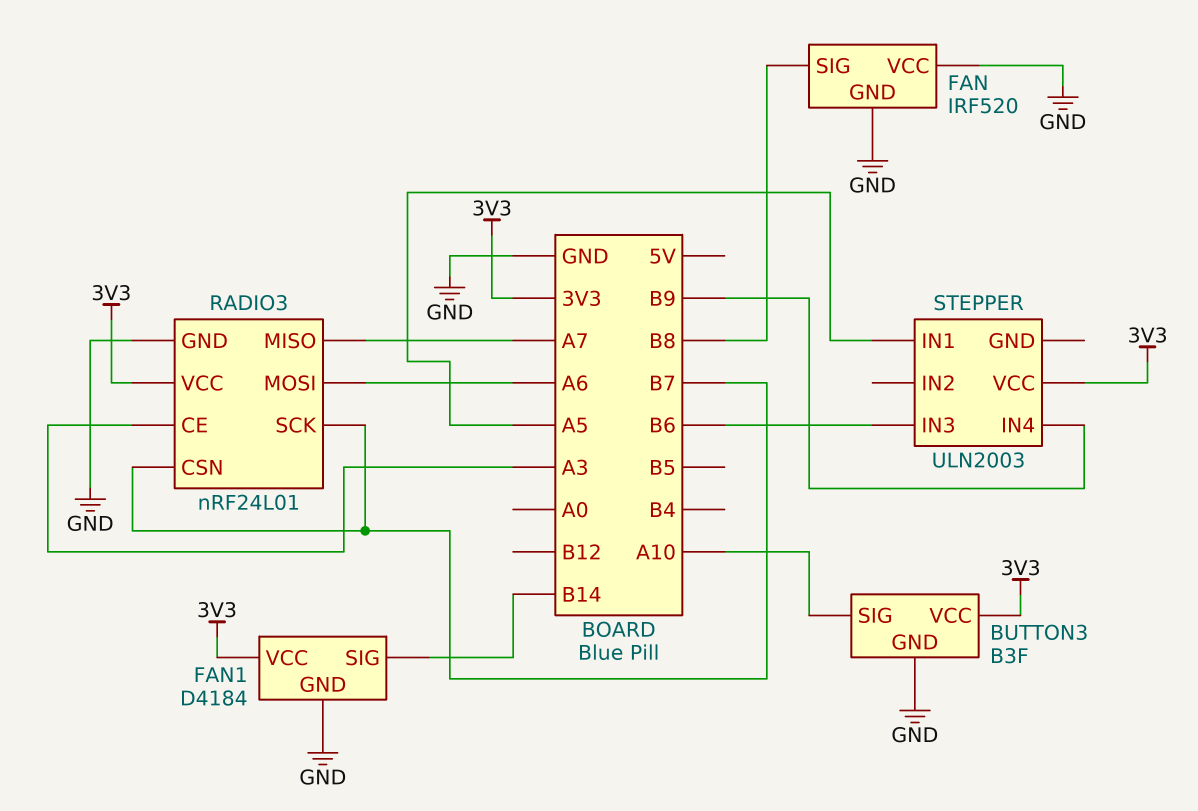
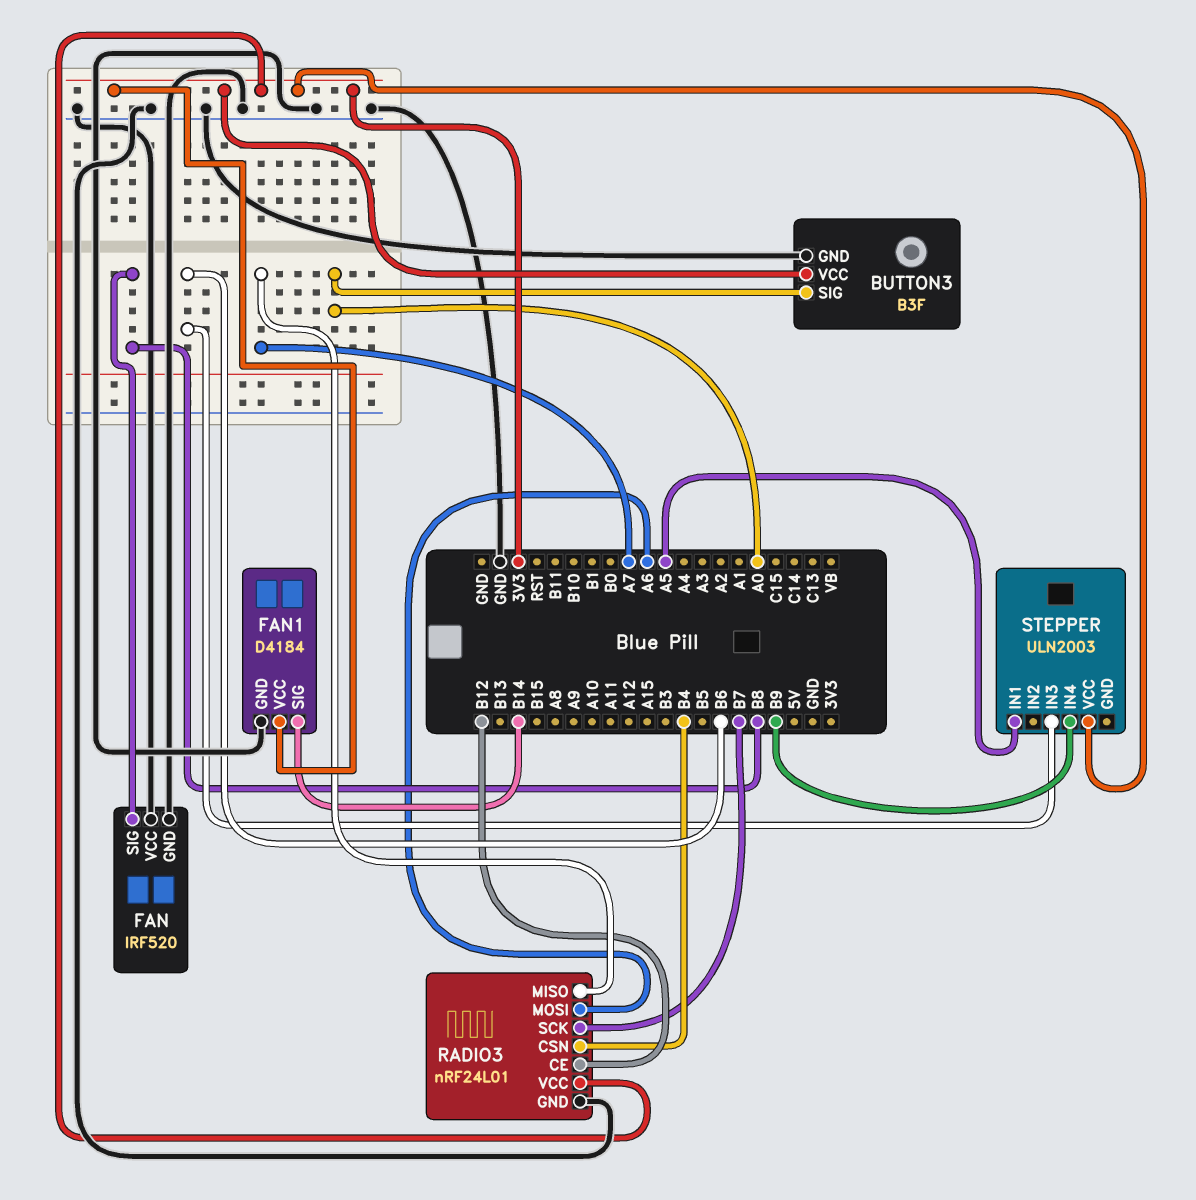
BUTTON3 pin SIG: A10 -> A0
RADIO3 pin CE: A3 -> B12
RADIO3 pin CSN: B7 -> B4

